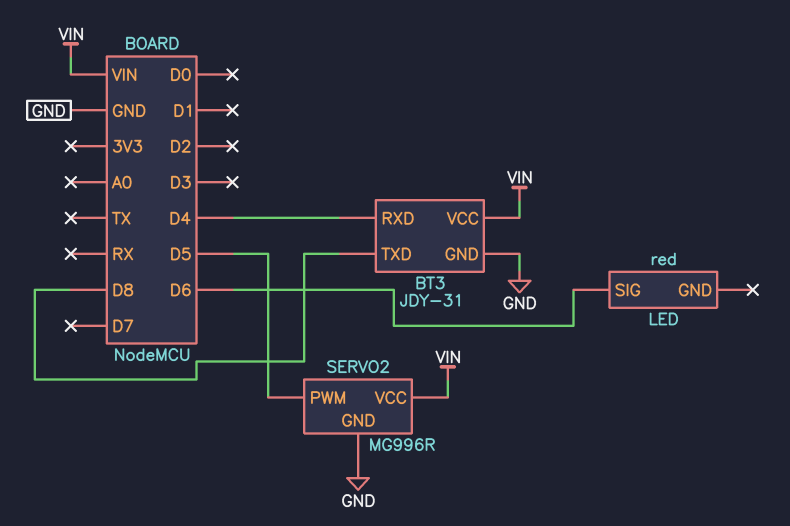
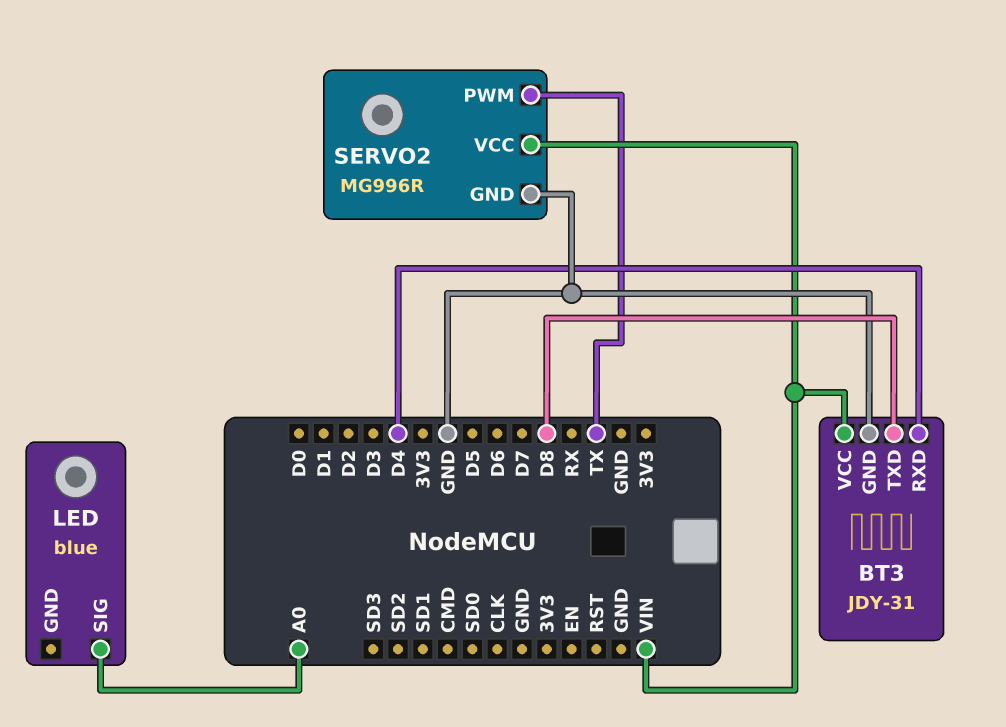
LED: red -> blue
LED pin SIG: D6 -> A0
SERVO2 pin PWM: D5 -> TX

